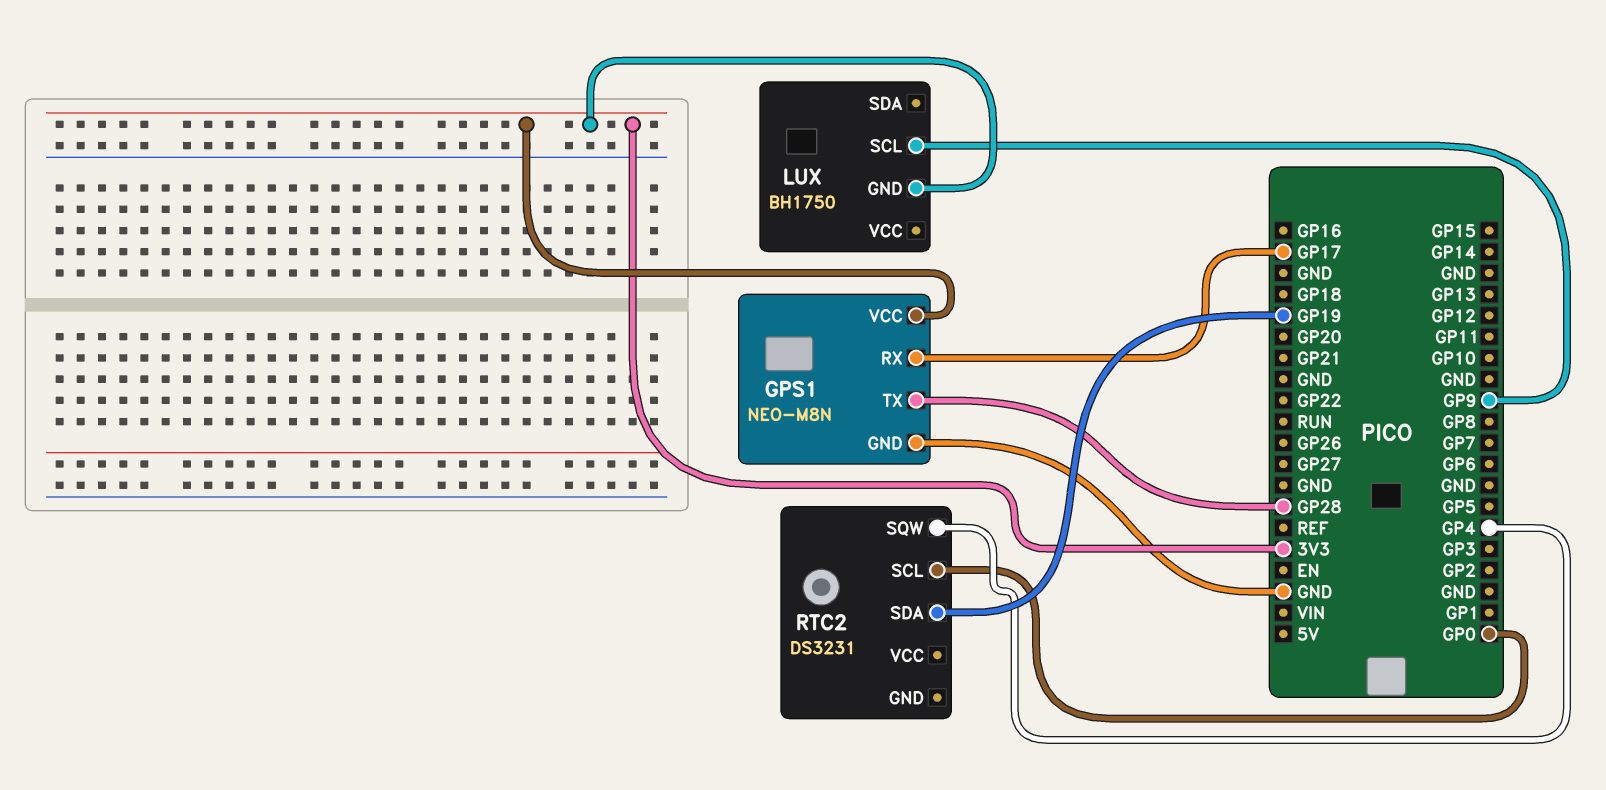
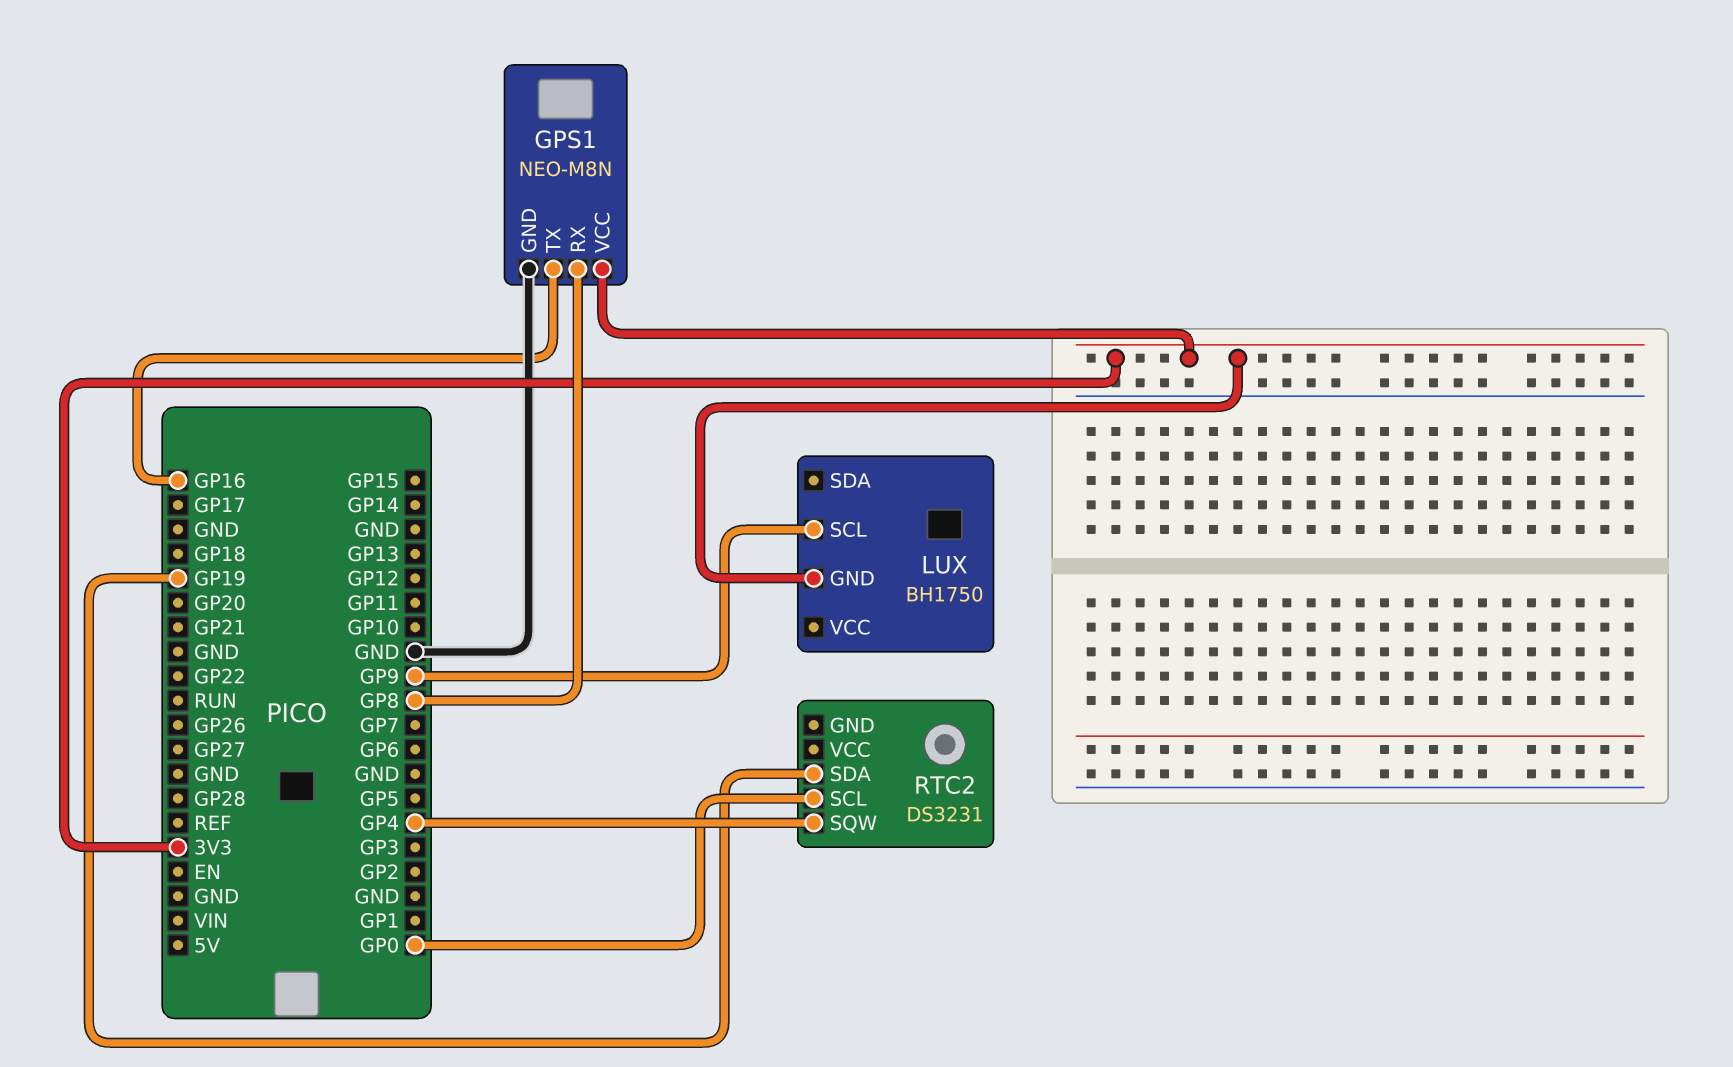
GPS1 pin RX: GP17 -> GP8
GPS1 pin TX: GP28 -> GP16

